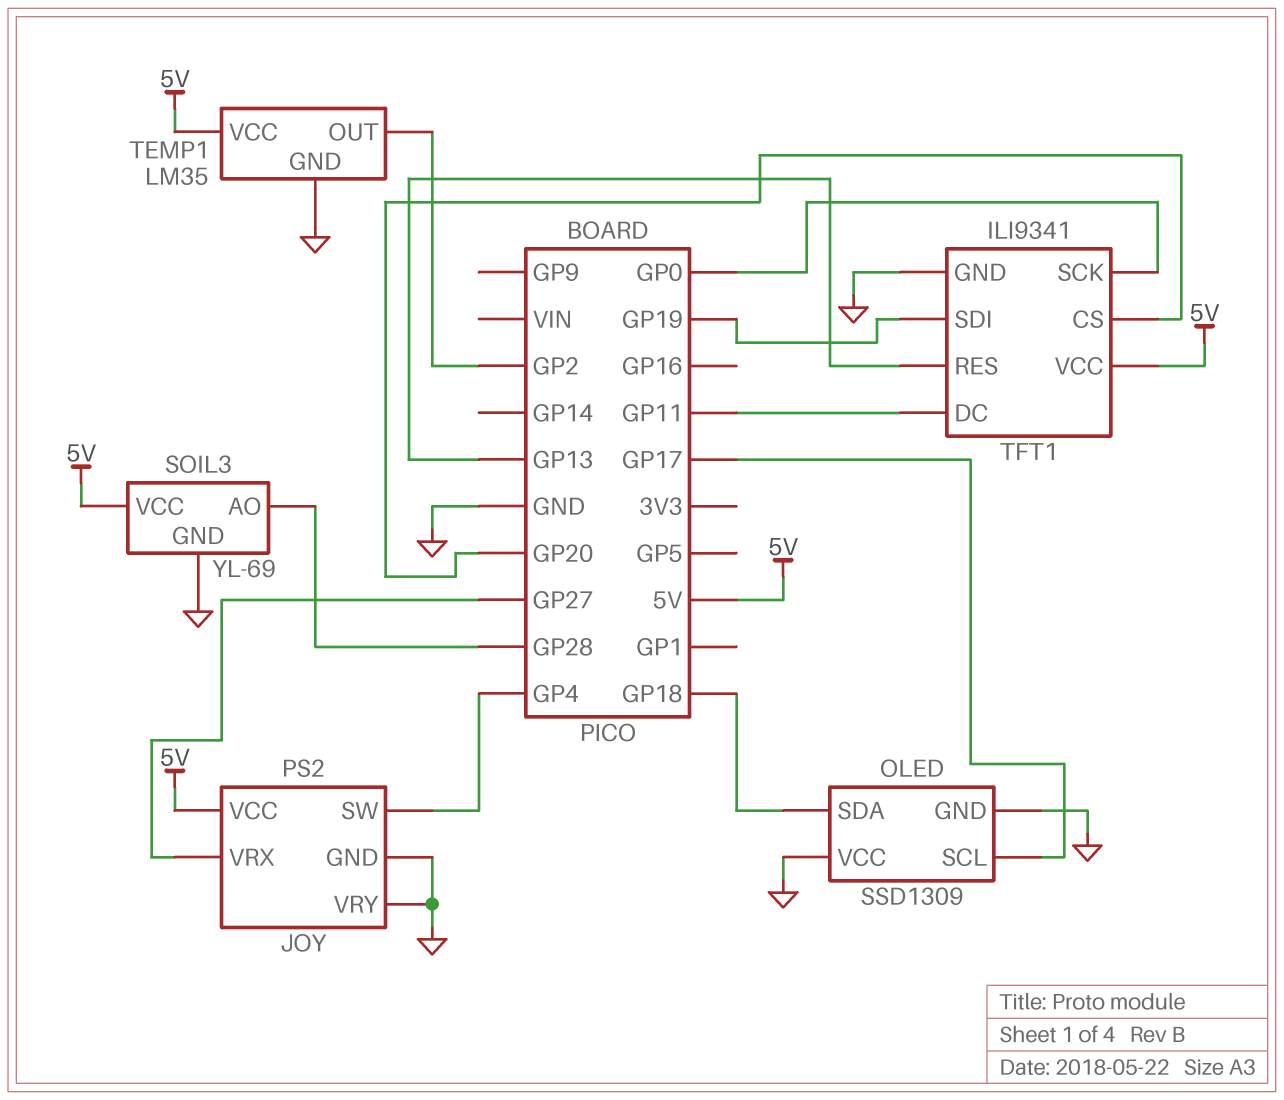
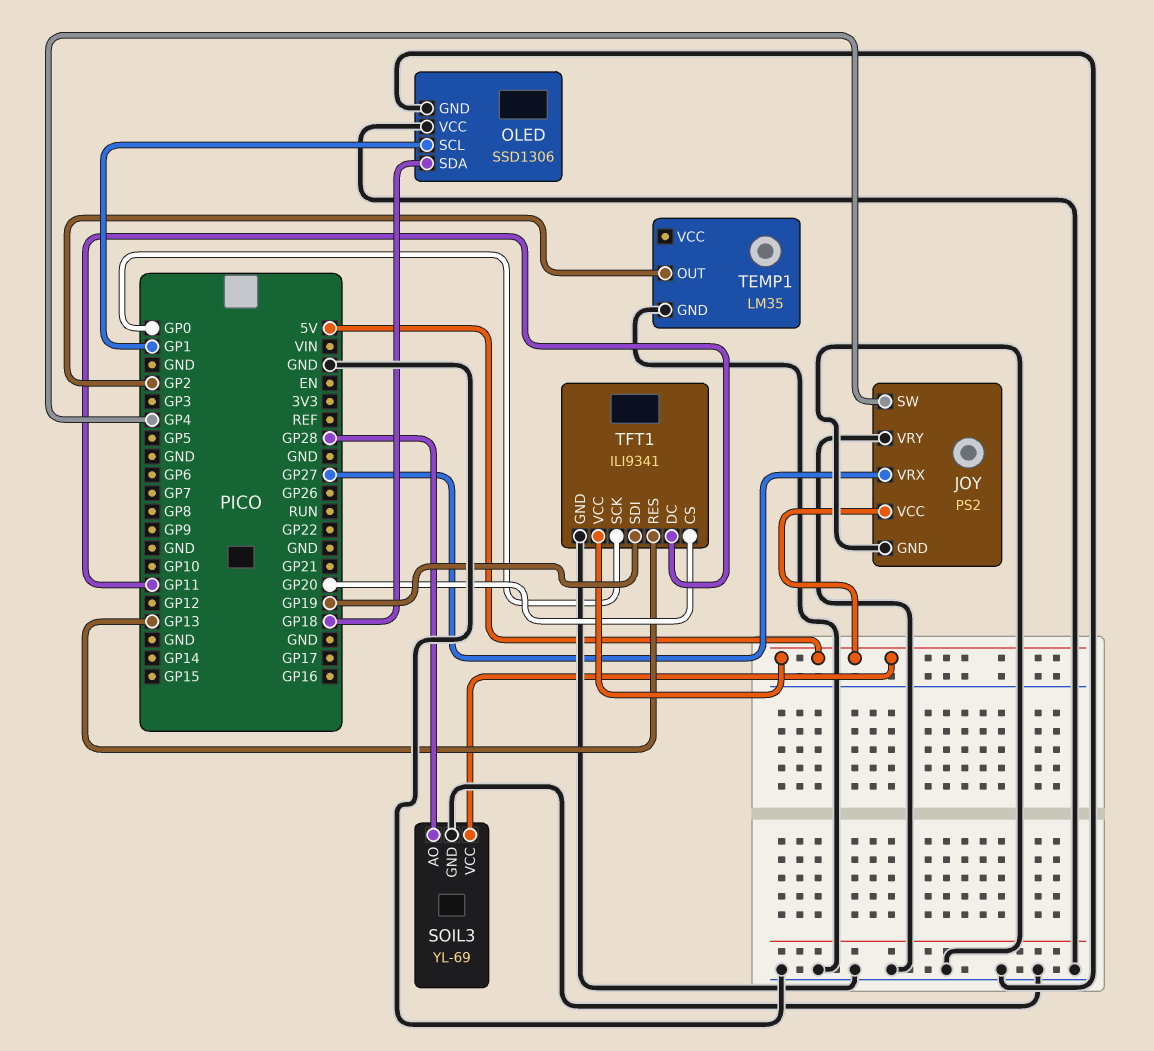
OLED: SSD1309 -> SSD1306
OLED pin SCL: GP17 -> GP1
TEMP1 pin VCC: 5V -> none

